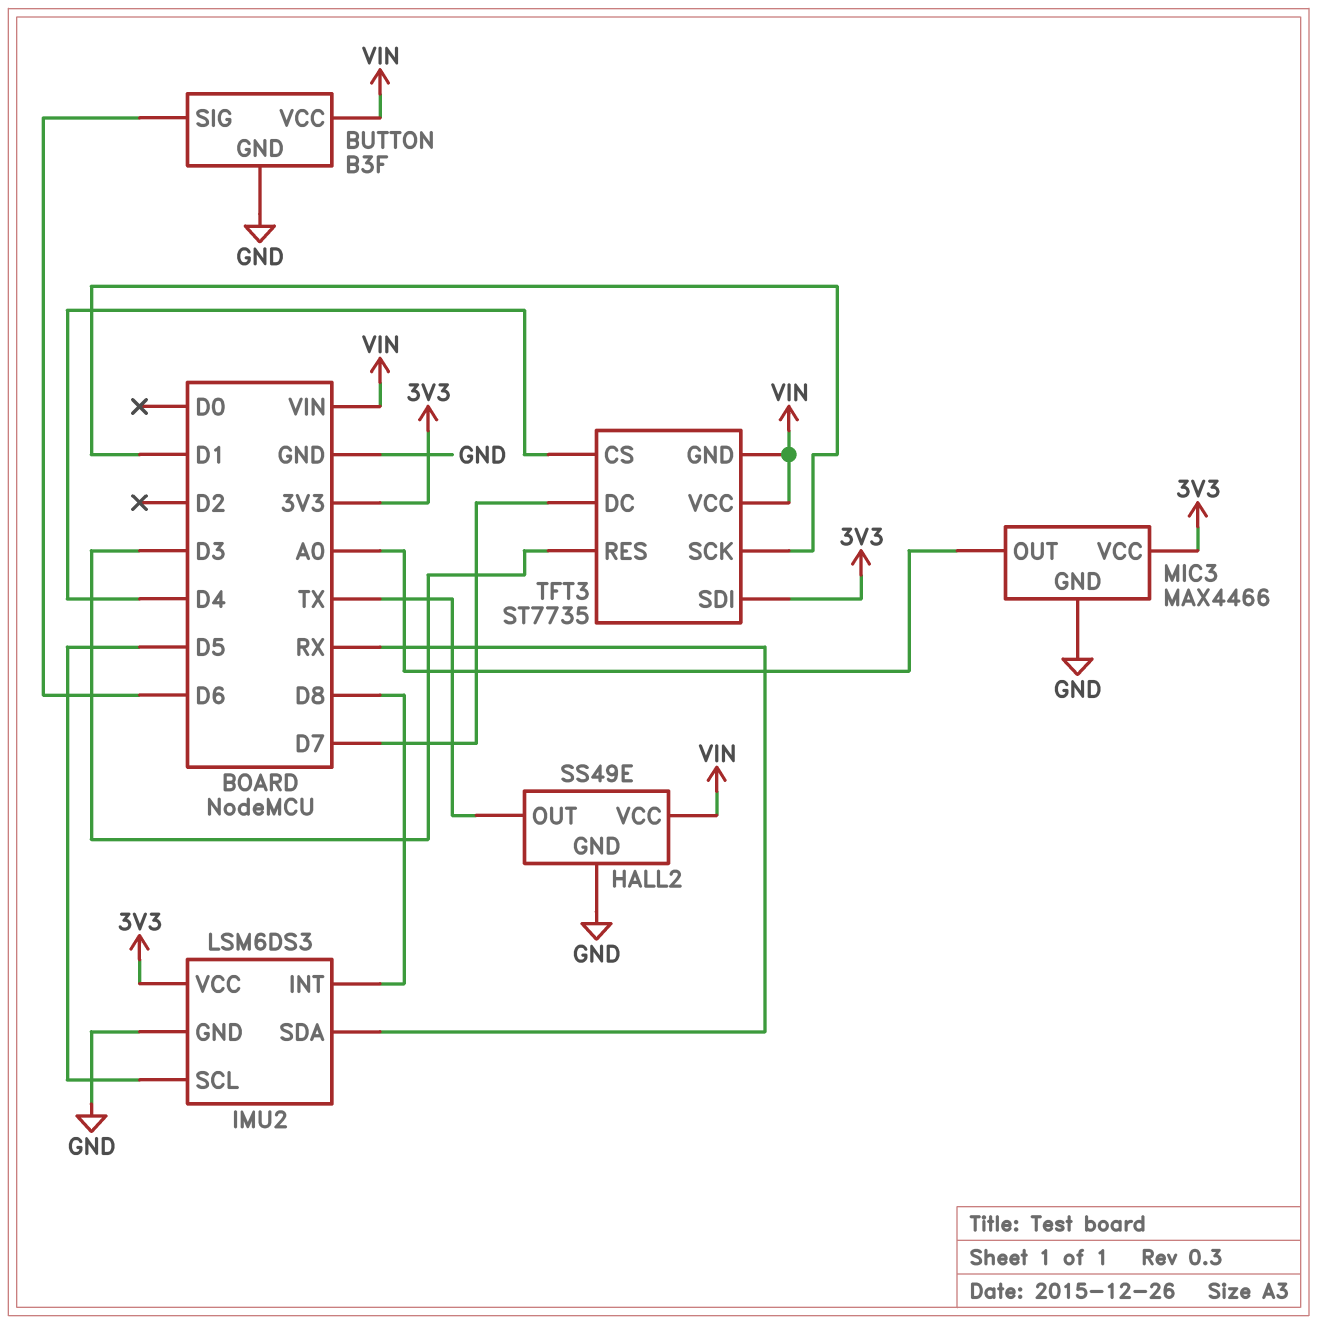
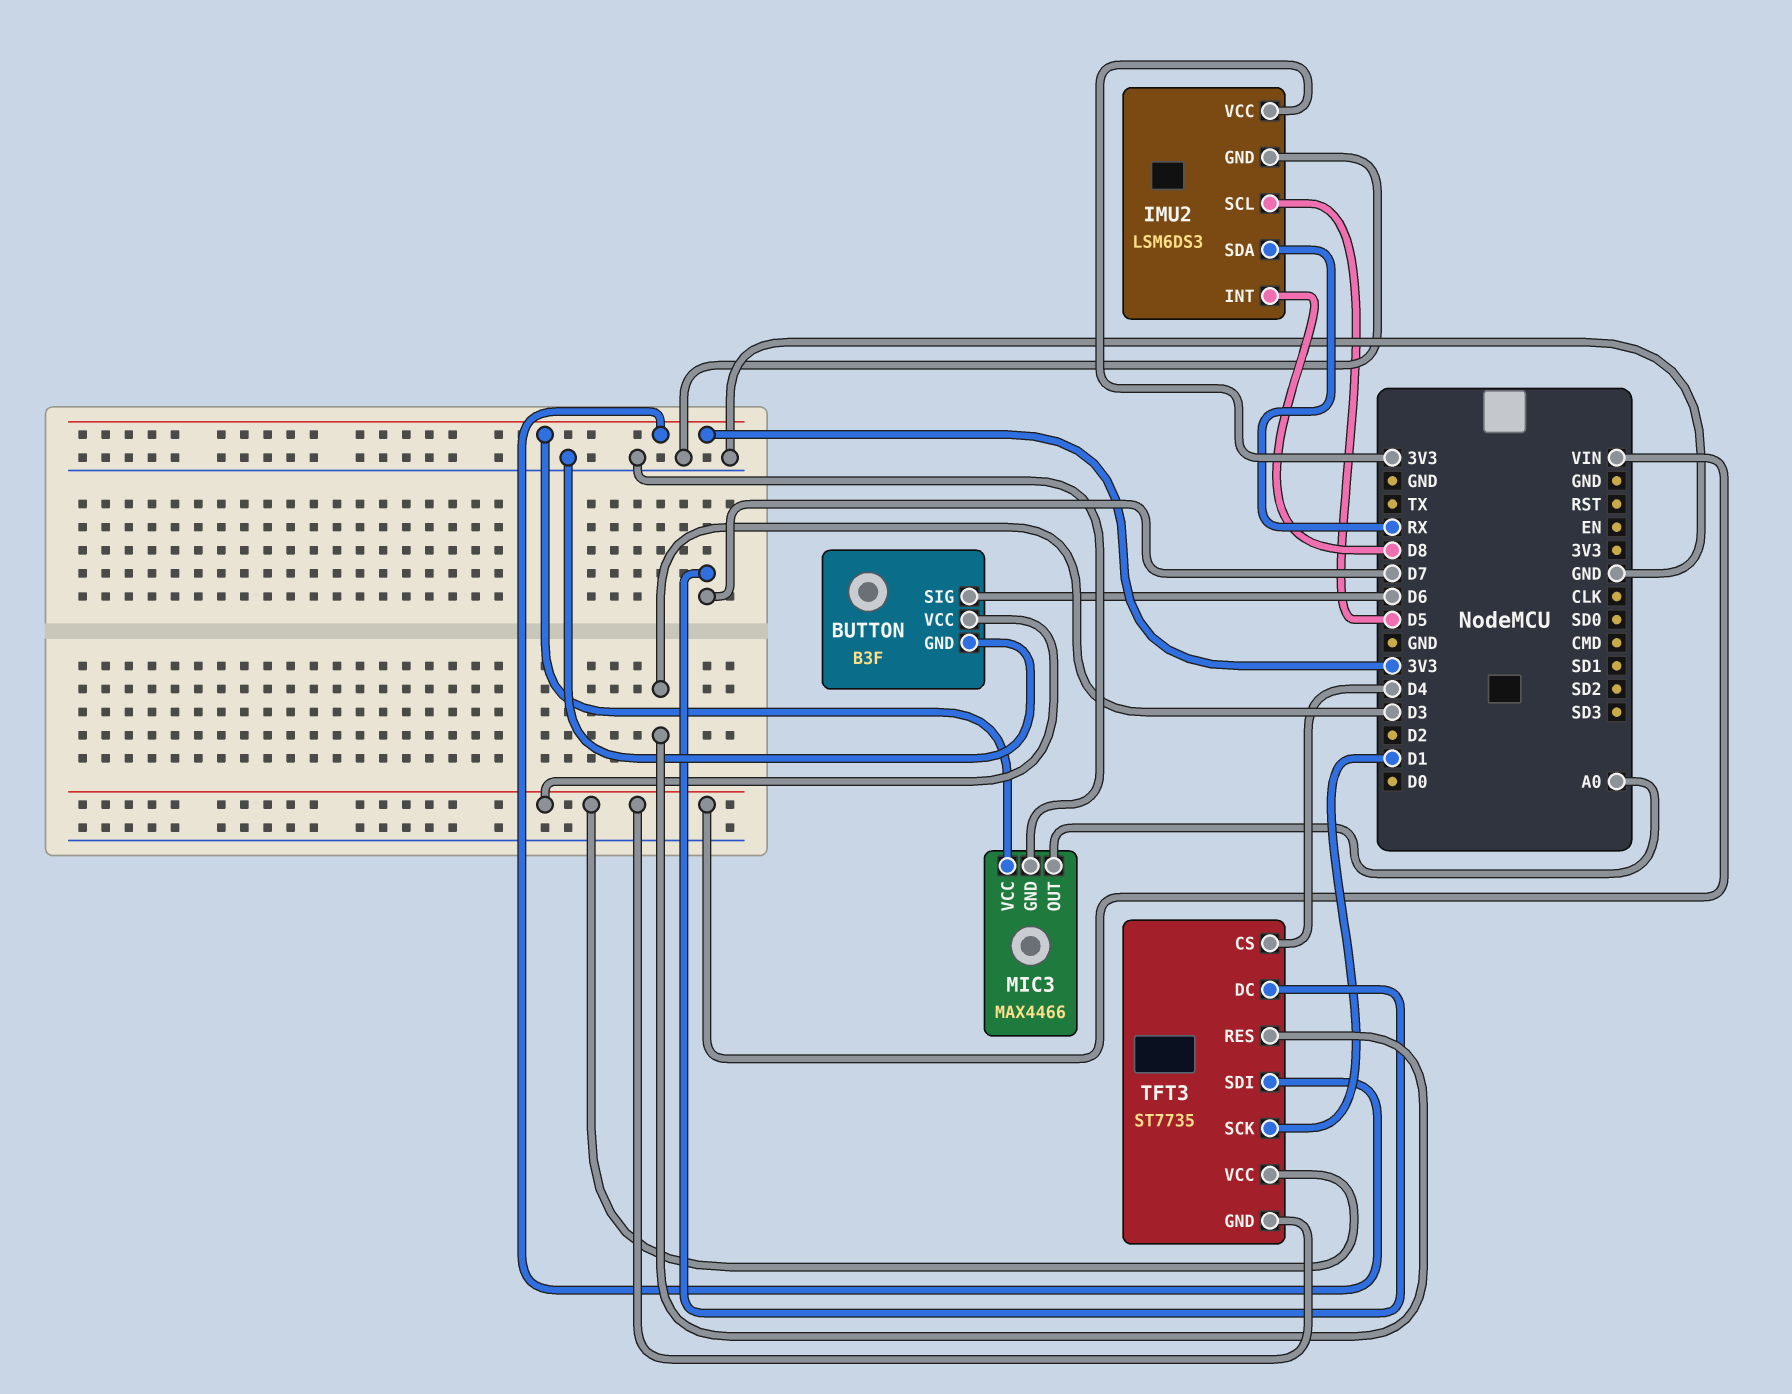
HALL2: SS49E -> none
HALL2 pin GND: GND -> none
HALL2 pin OUT: TX -> none
HALL2 pin VCC: VIN -> none

